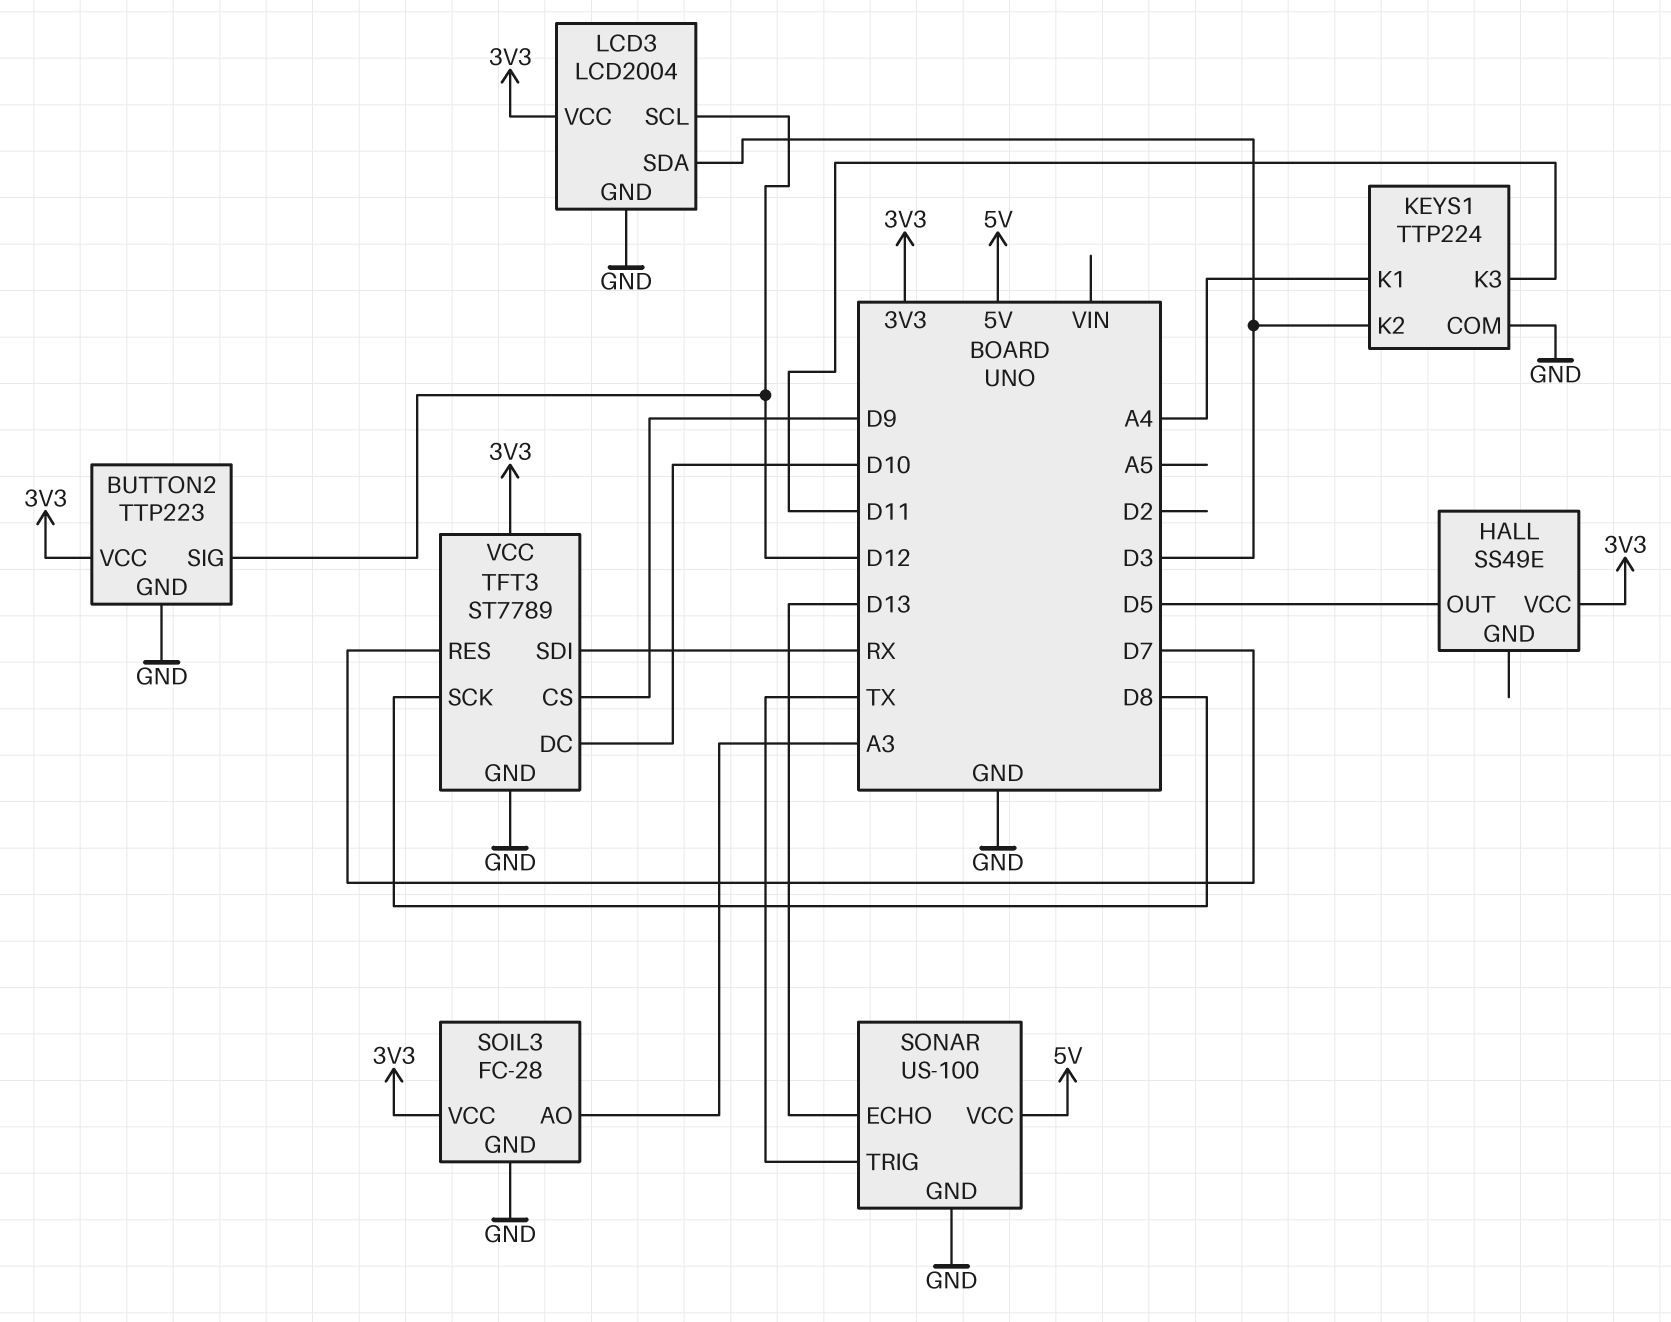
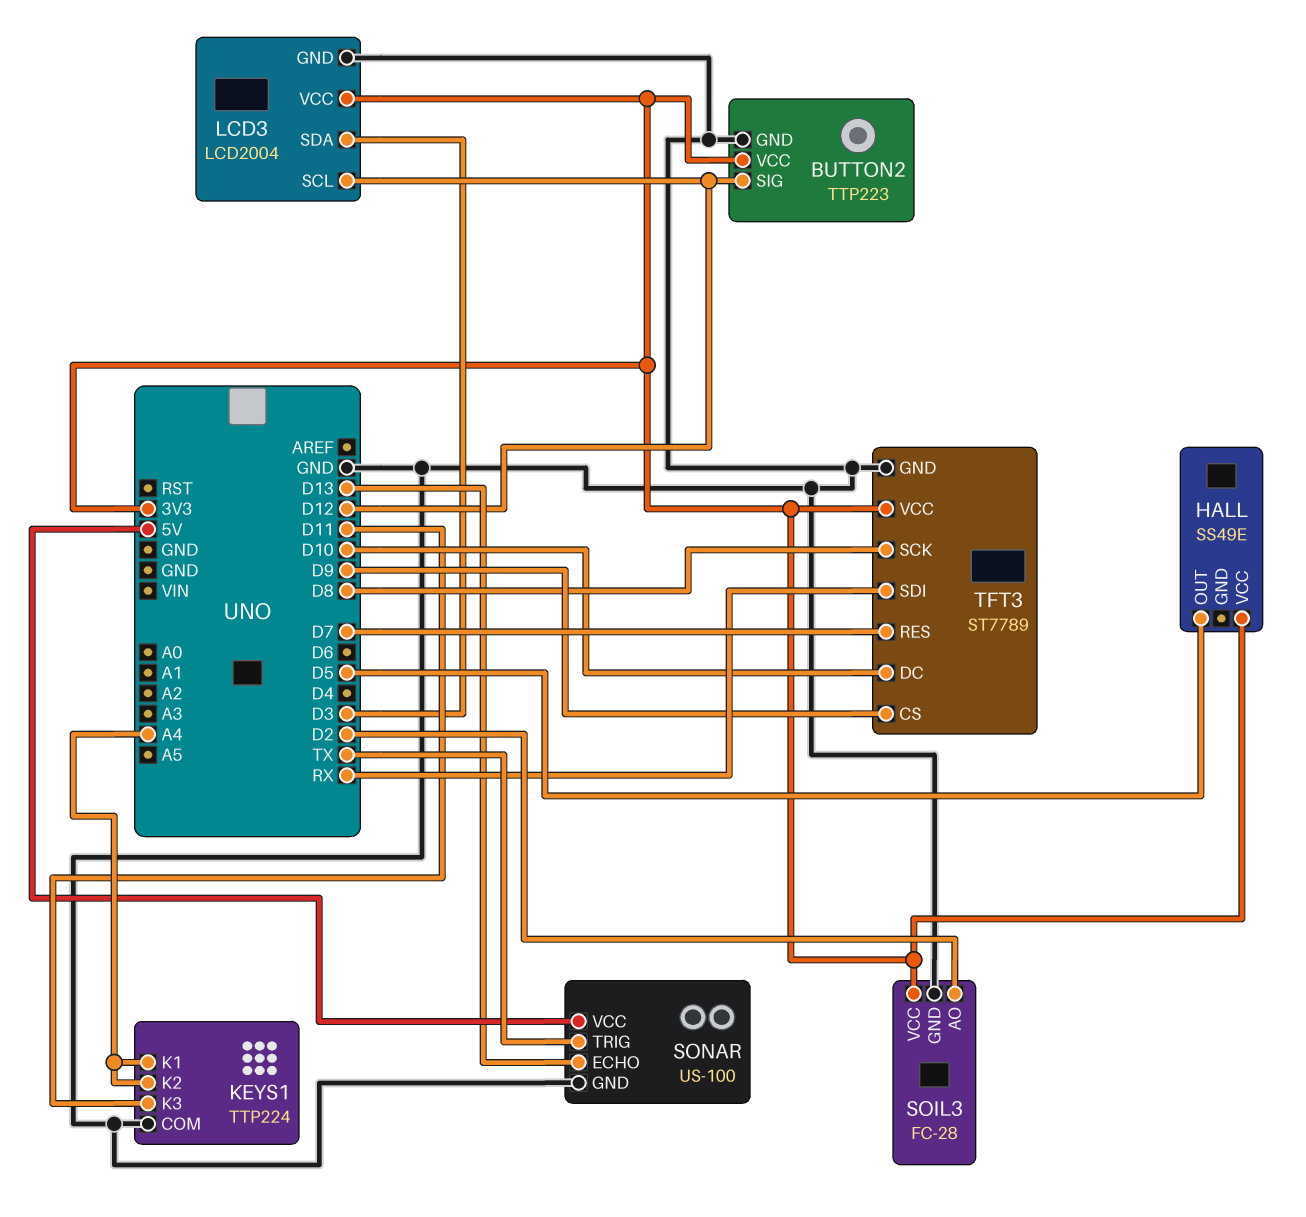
KEYS1 pin K2: D3 -> A4
SOIL3 pin AO: A3 -> D2

